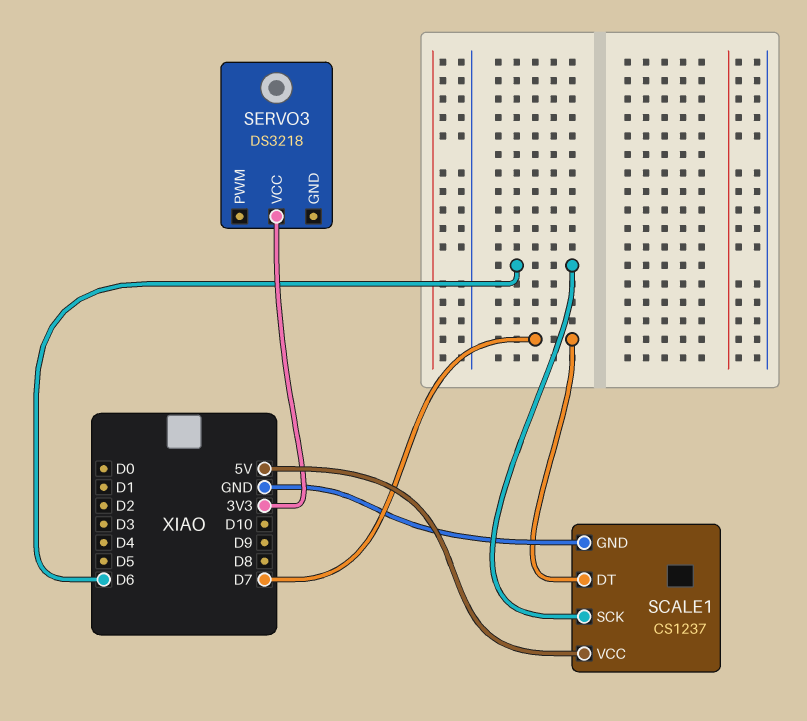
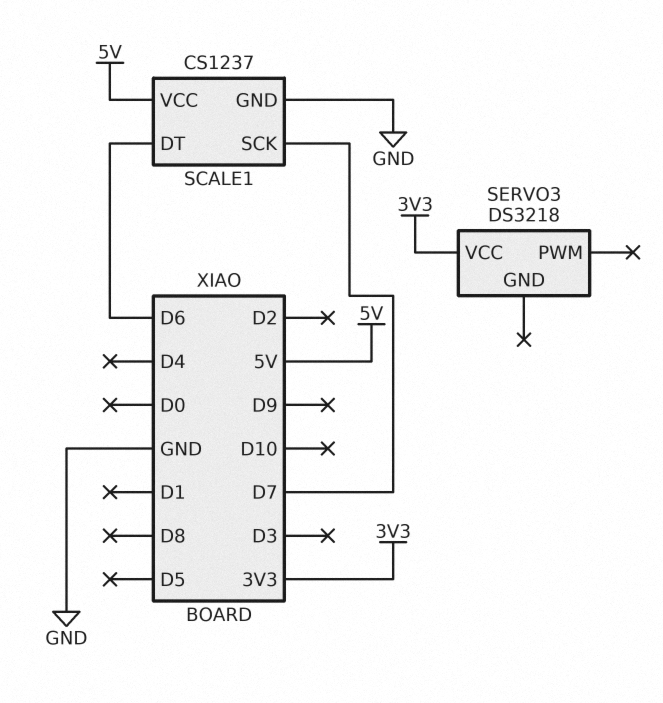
SCALE1 pin DT: D7 -> D6
SCALE1 pin SCK: D6 -> D7

